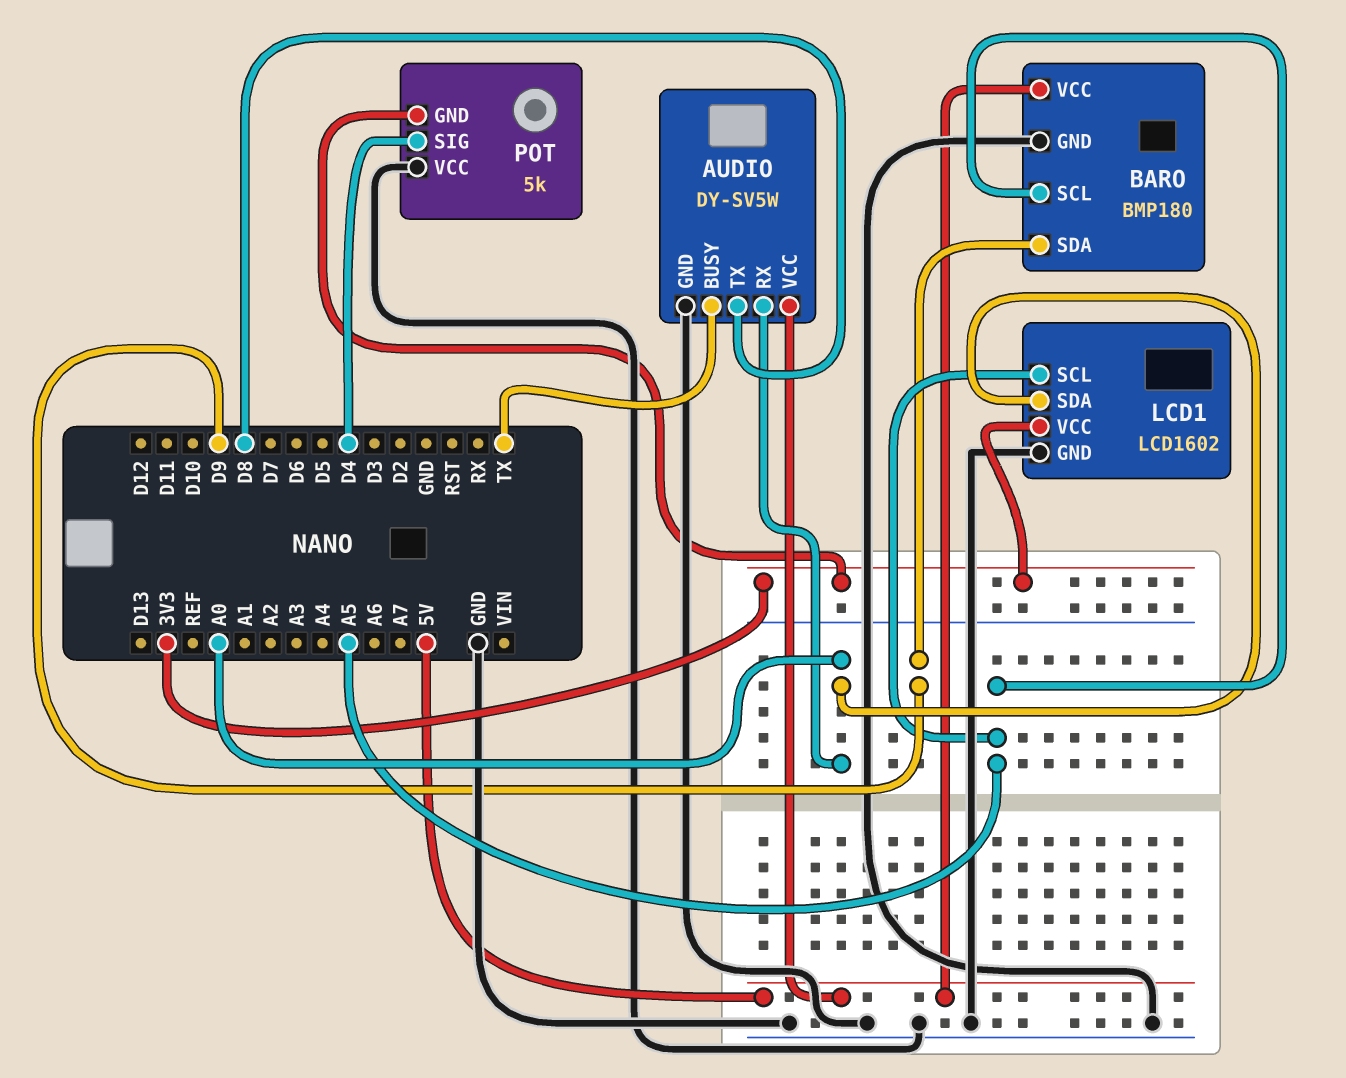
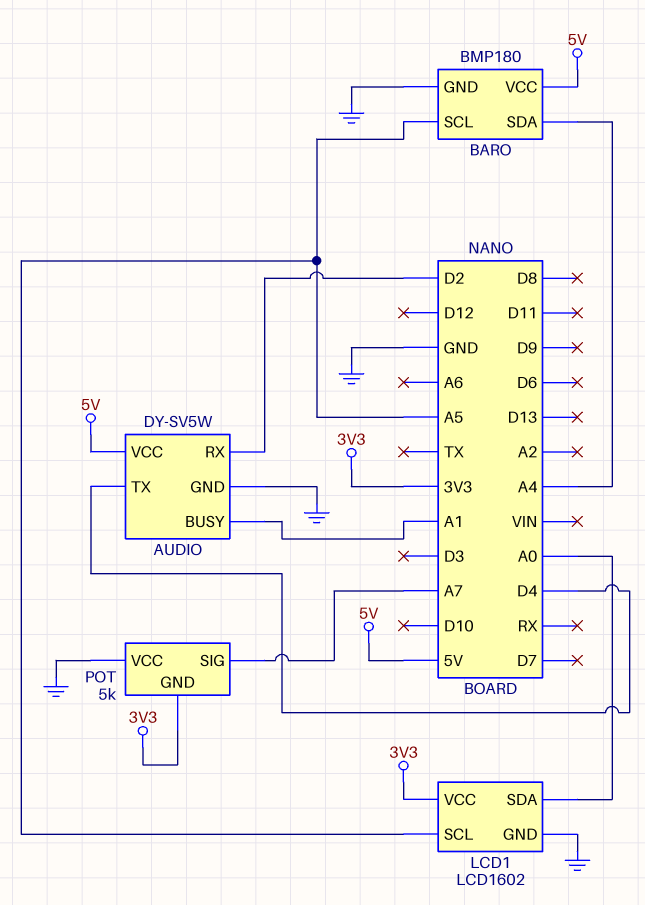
AUDIO pin BUSY: TX -> A1
AUDIO pin RX: A0 -> D2
AUDIO pin TX: D8 -> D4
BARO pin SDA: D9 -> A4
POT pin SIG: D4 -> A7

